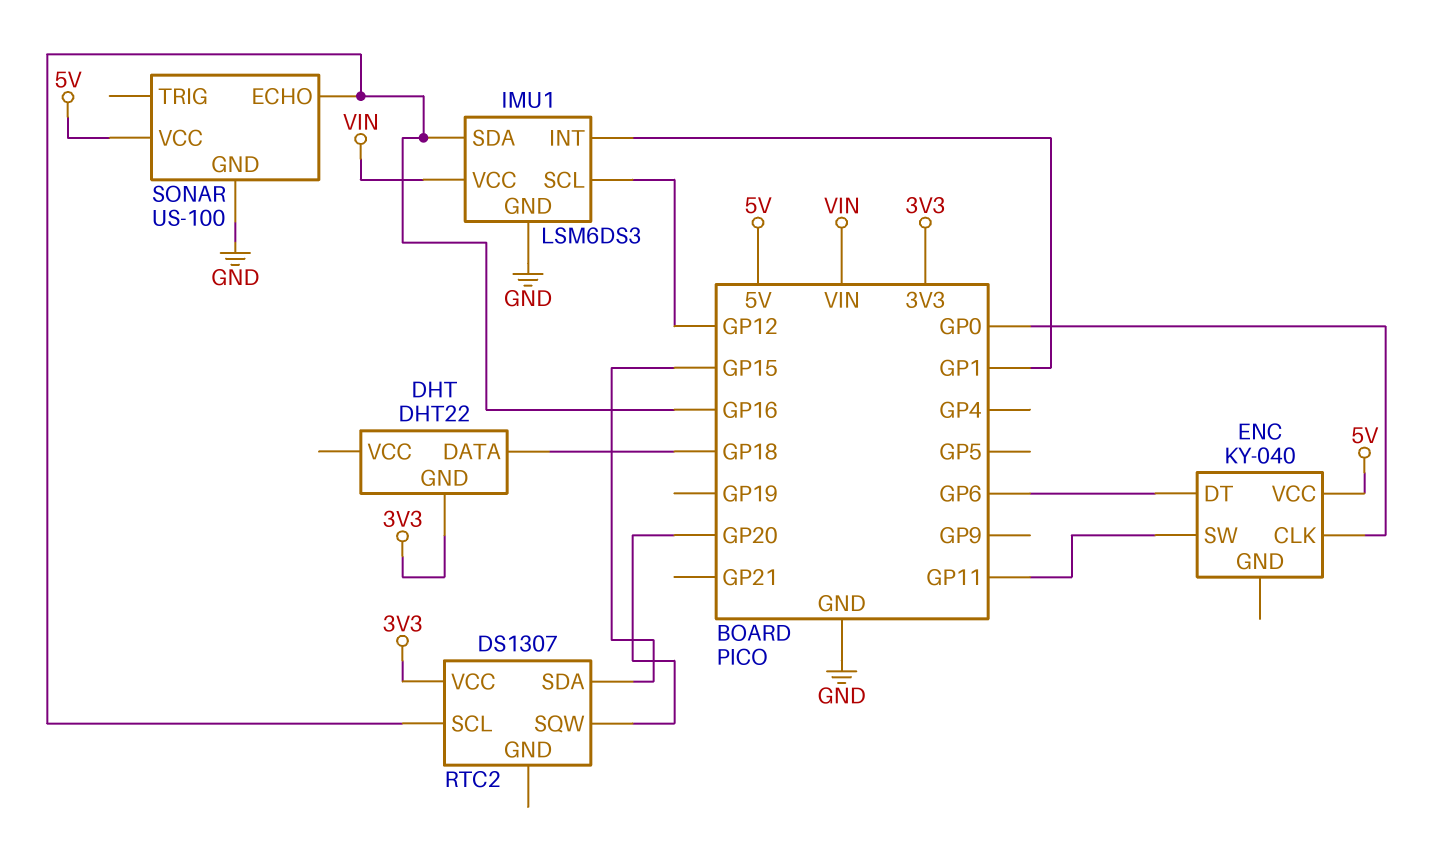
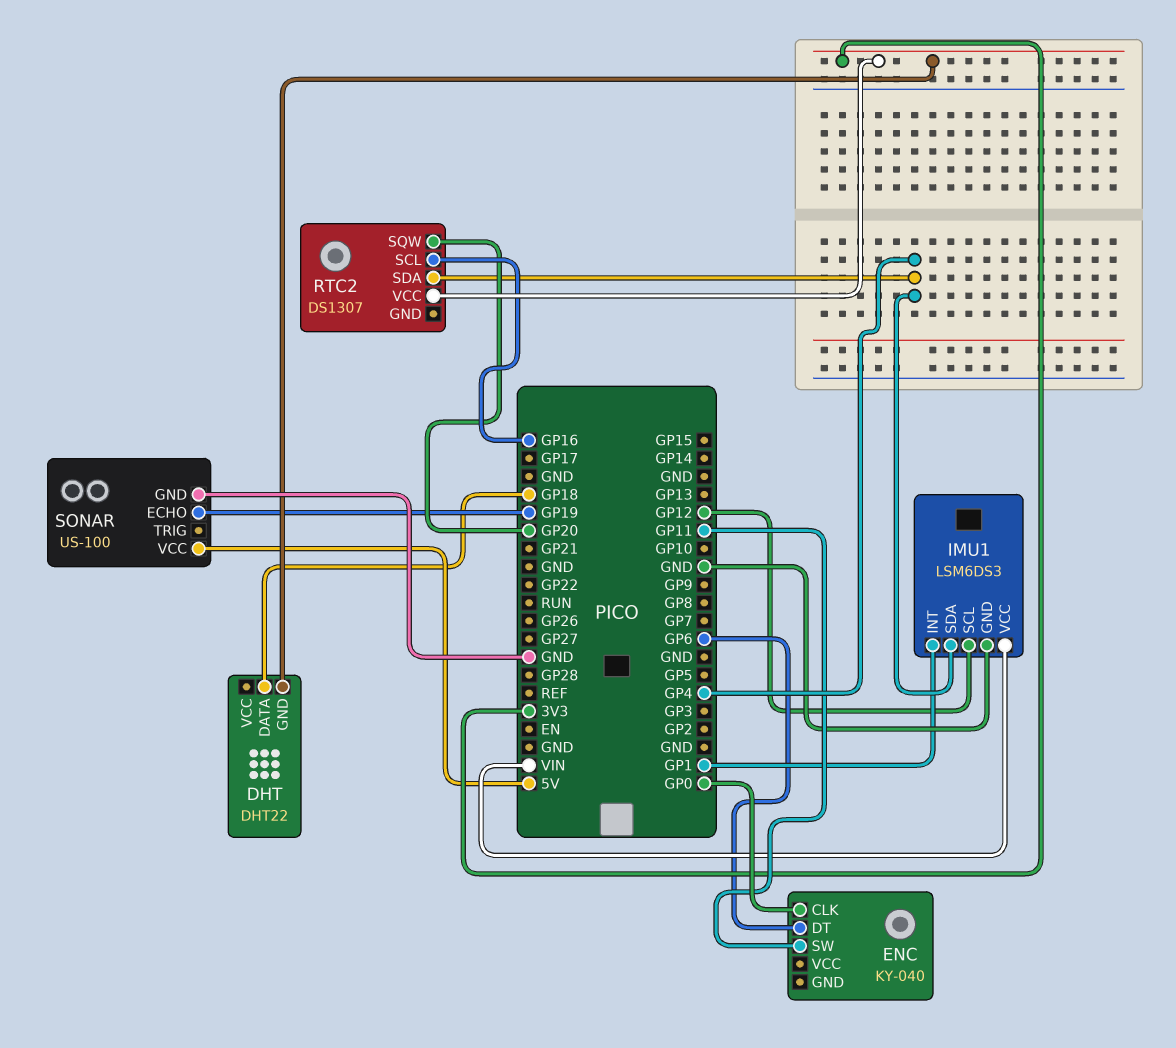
ENC pin VCC: 5V -> none
IMU1 pin SDA: GP16 -> GP4
RTC2 pin SDA: GP15 -> GP4
SONAR pin ECHO: GP16 -> GP19

